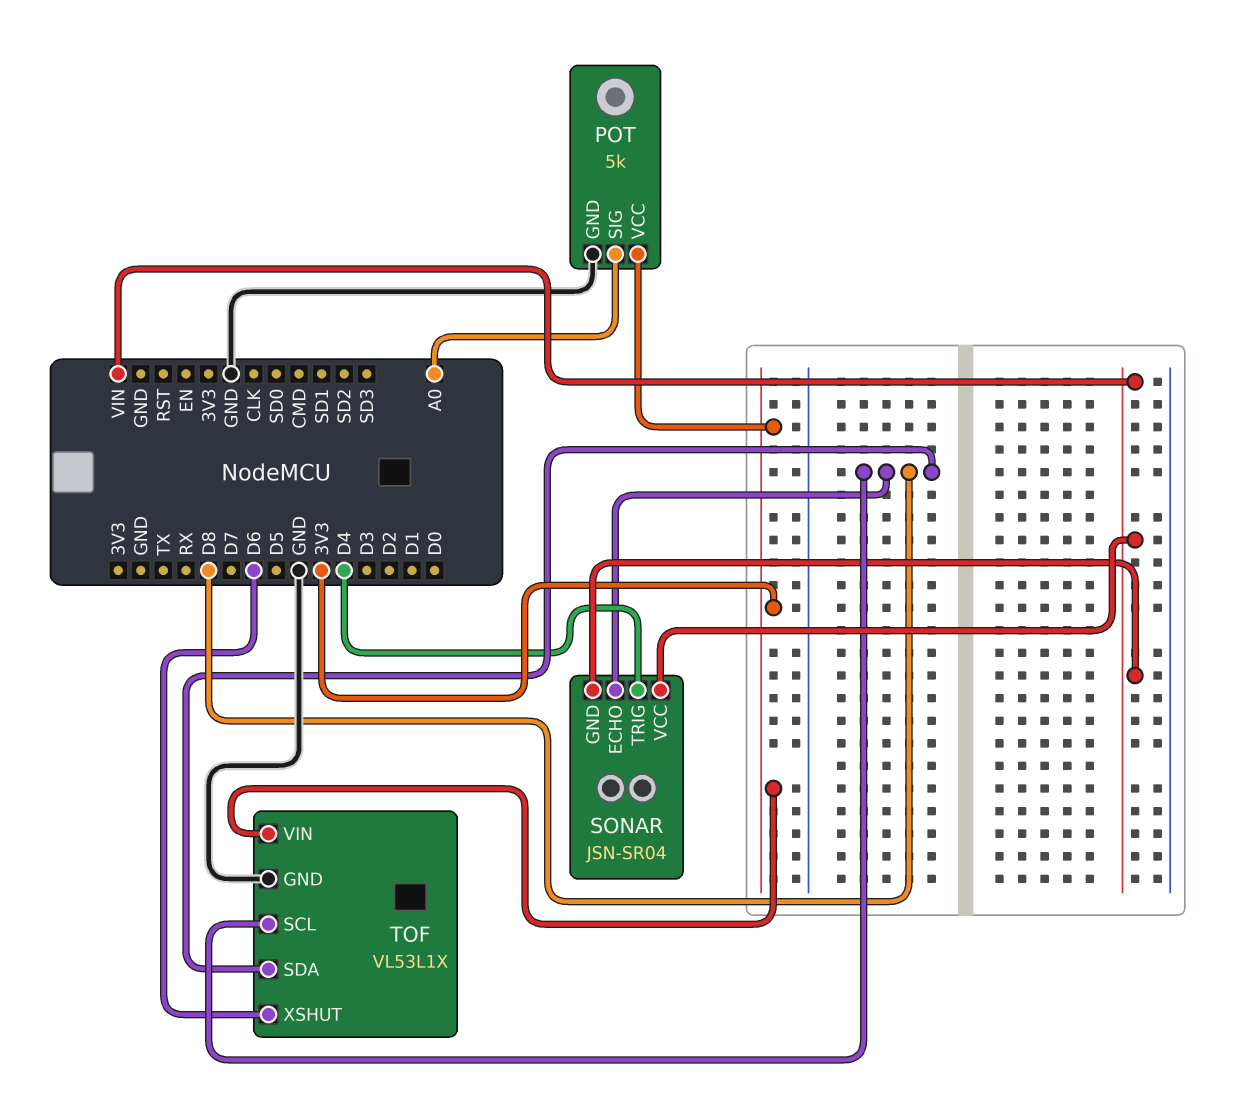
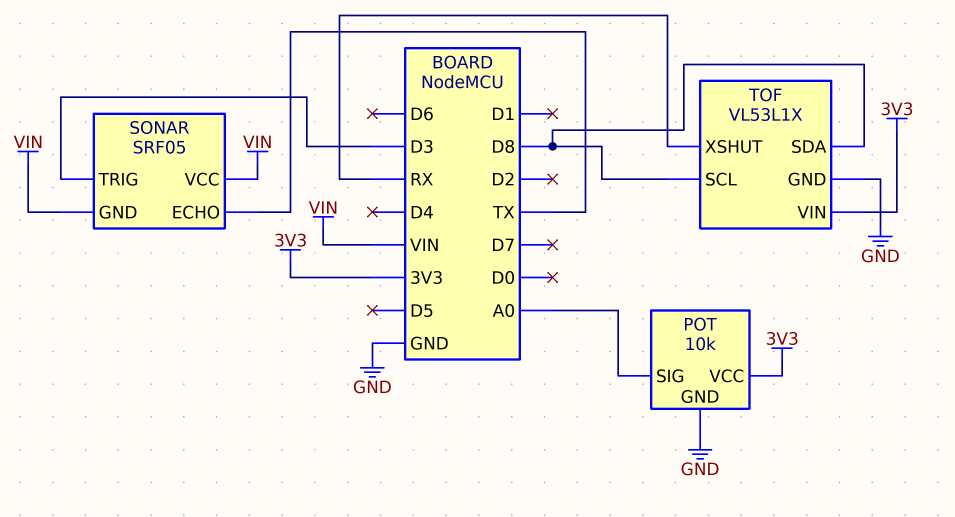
POT: 5k -> 10k
SONAR: JSN-SR04 -> SRF05
SONAR pin ECHO: D8 -> TX
SONAR pin TRIG: D4 -> D3
TOF pin XSHUT: D6 -> RX

